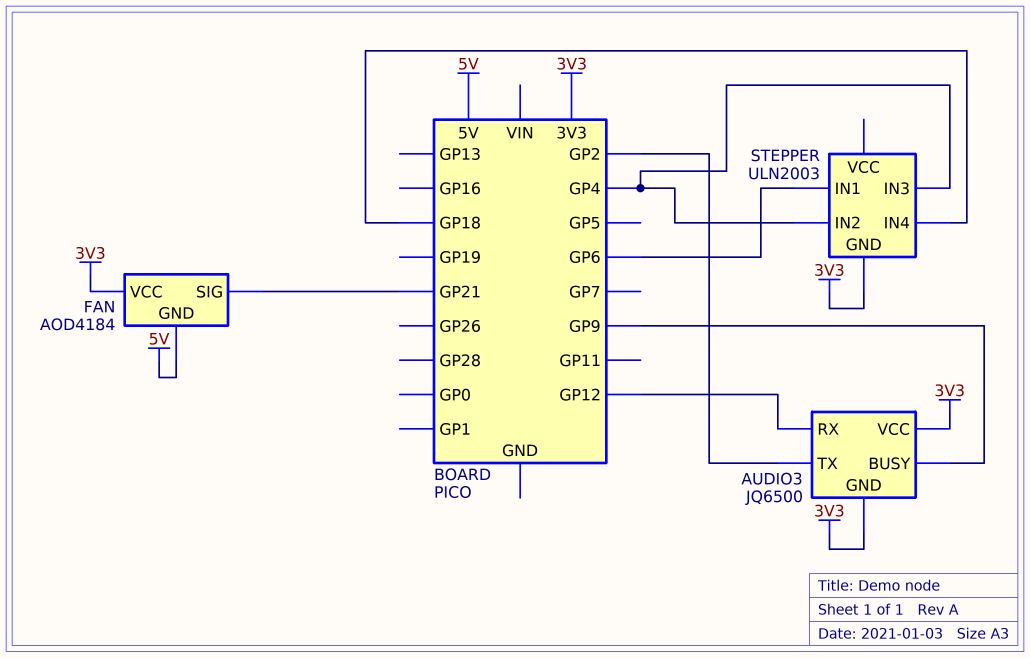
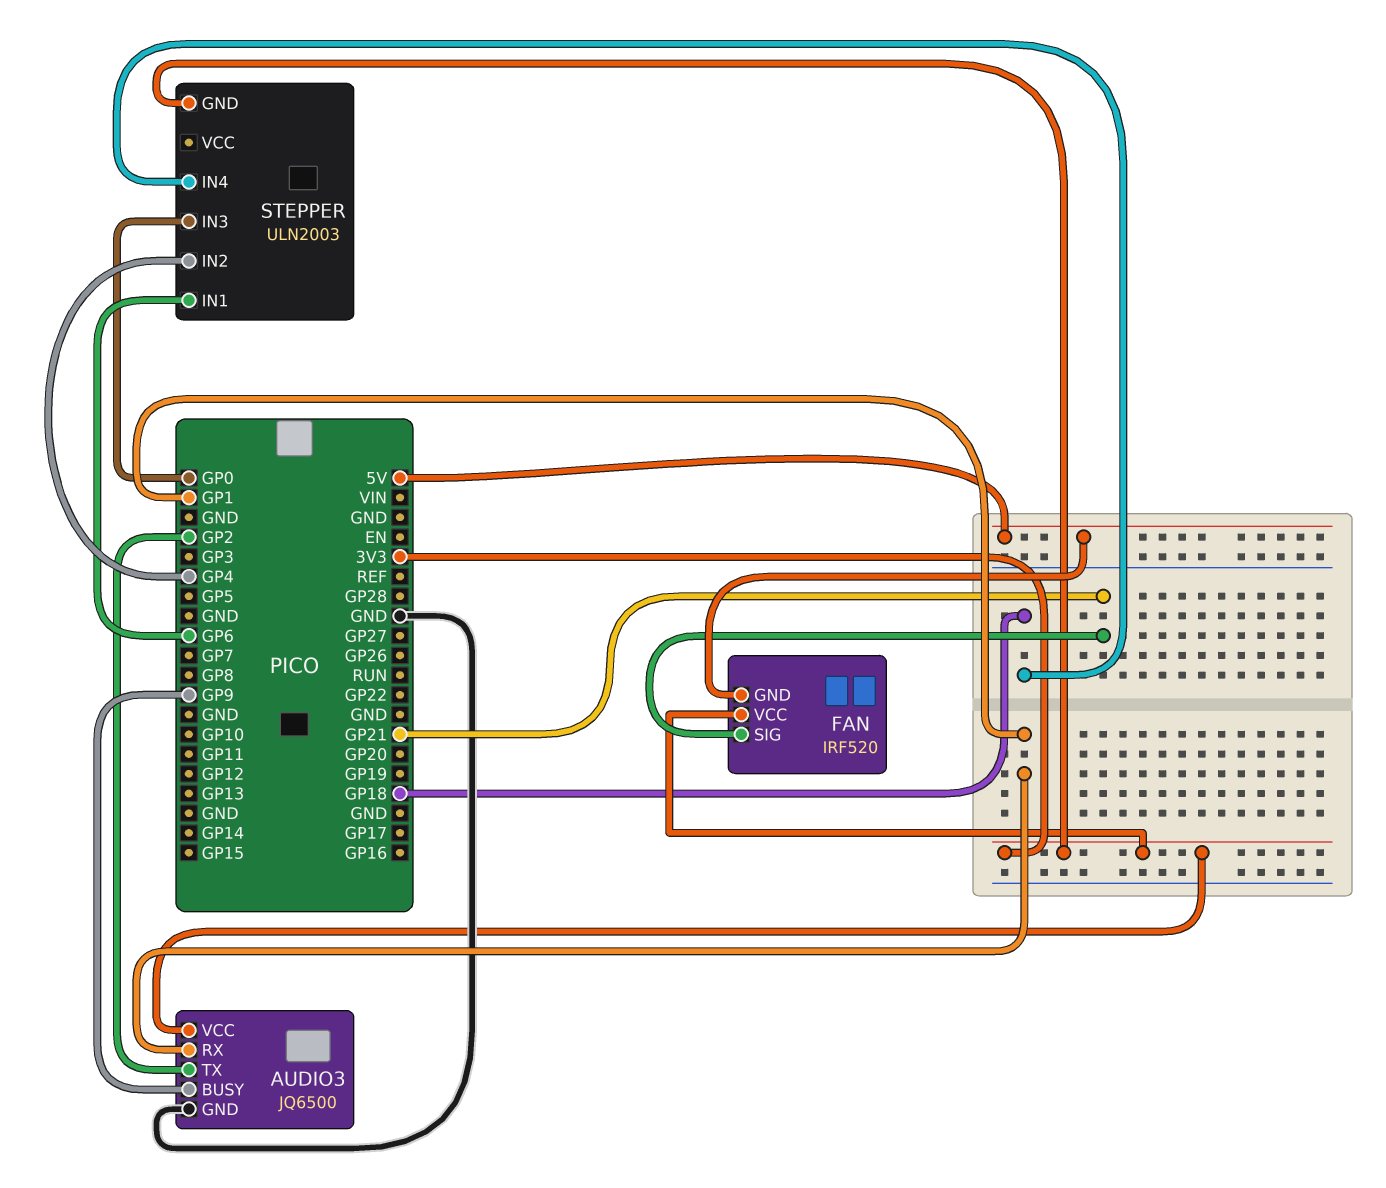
AUDIO3 pin GND: 3V3 -> GND
AUDIO3 pin RX: GP12 -> GP1
FAN: AOD4184 -> IRF520
STEPPER pin IN3: GP4 -> GP0

